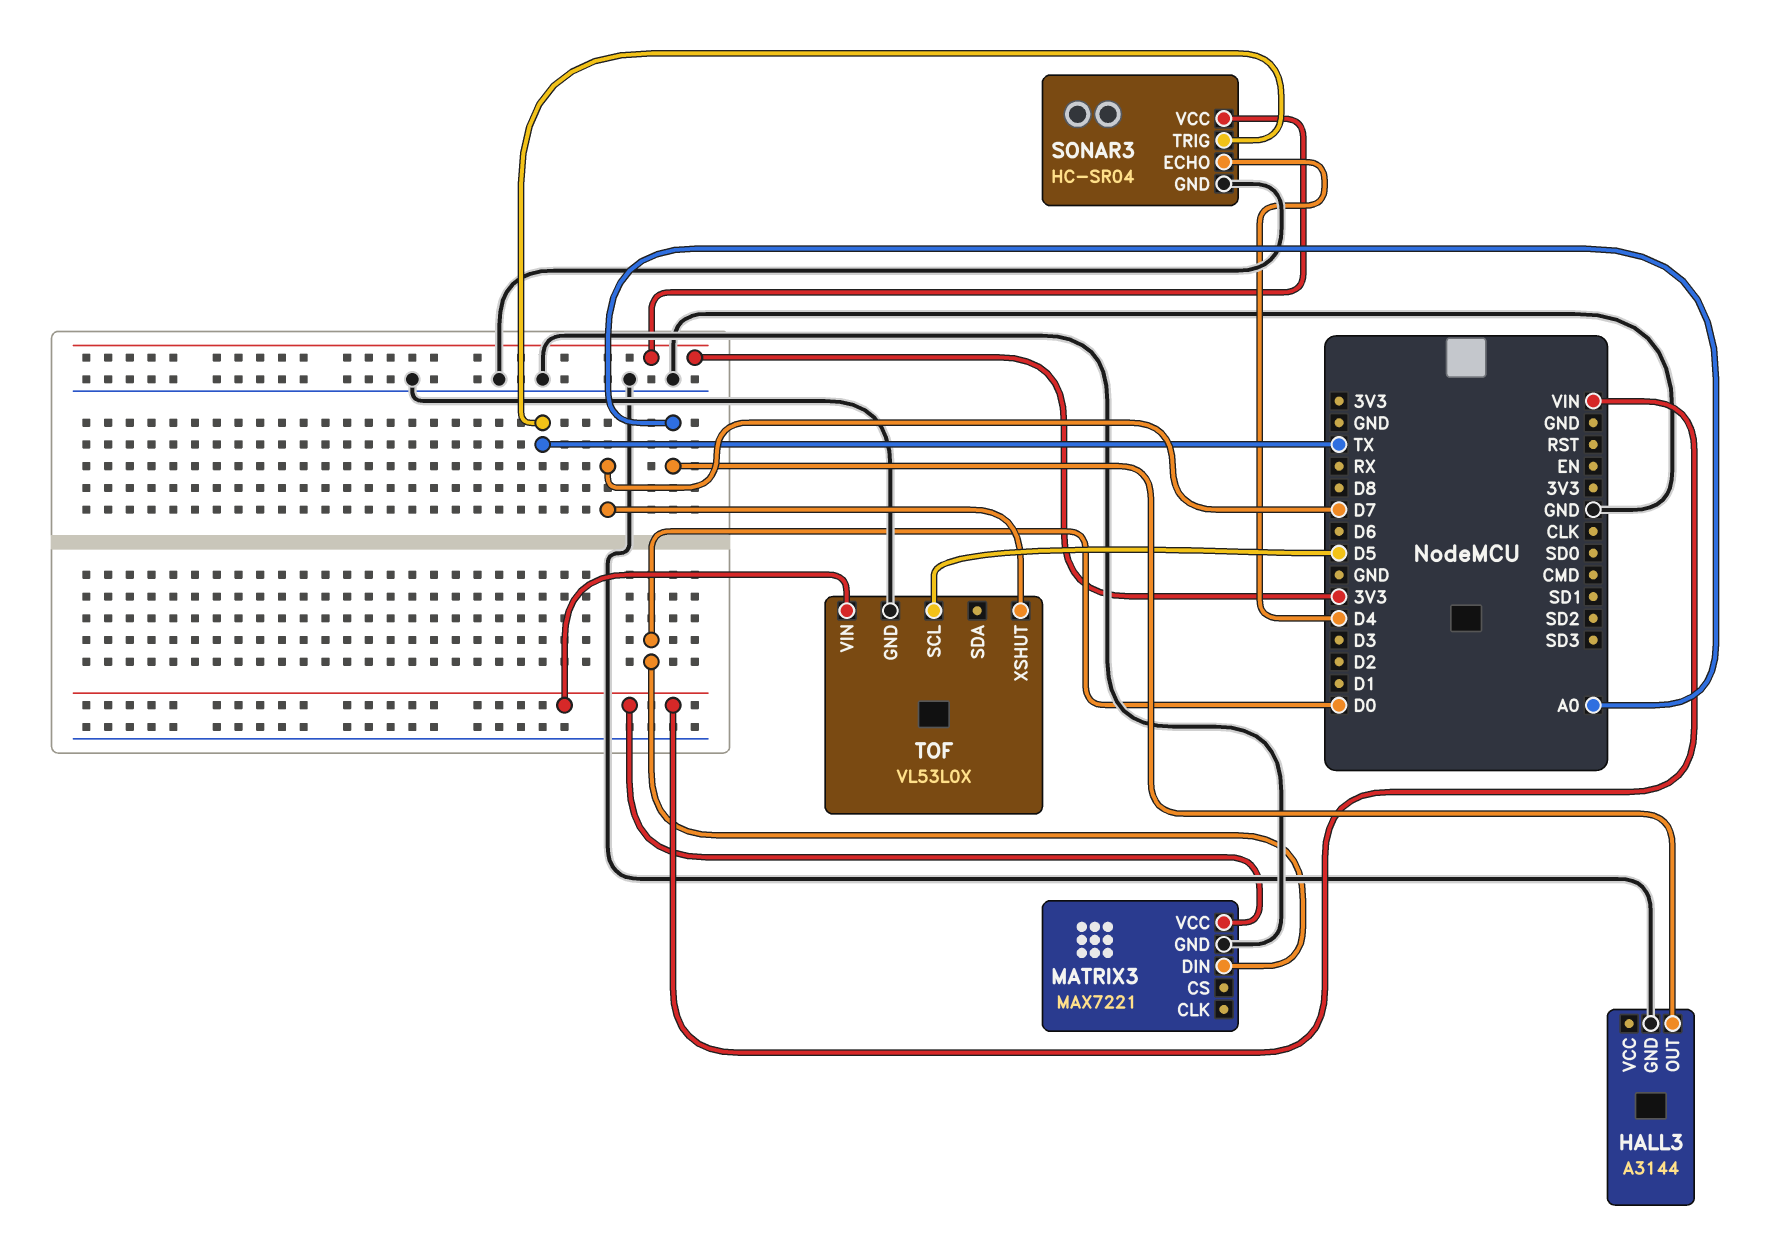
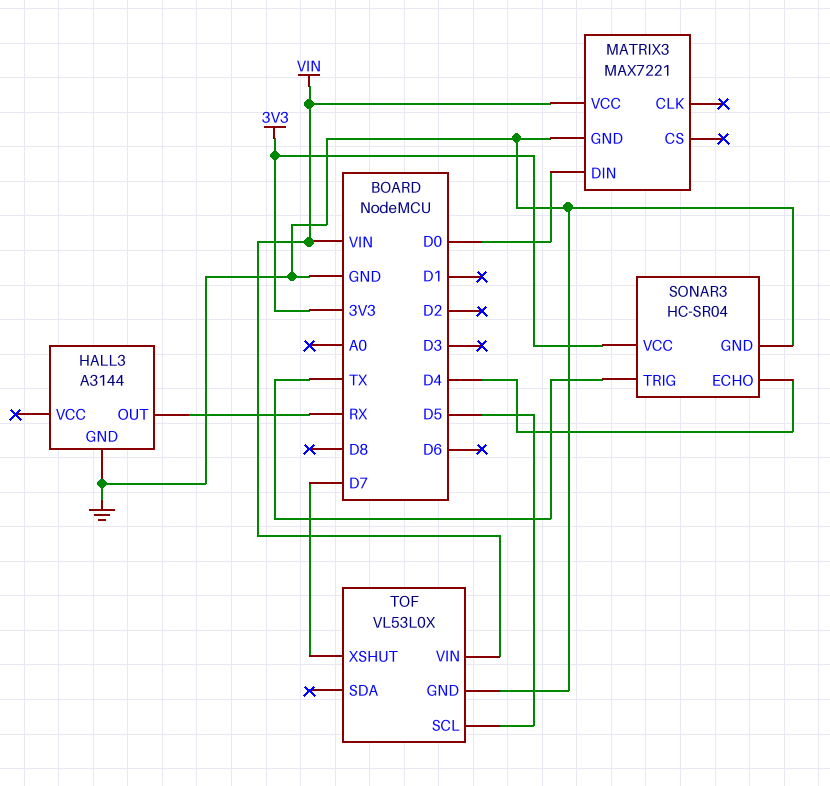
HALL3 pin OUT: A0 -> RX

